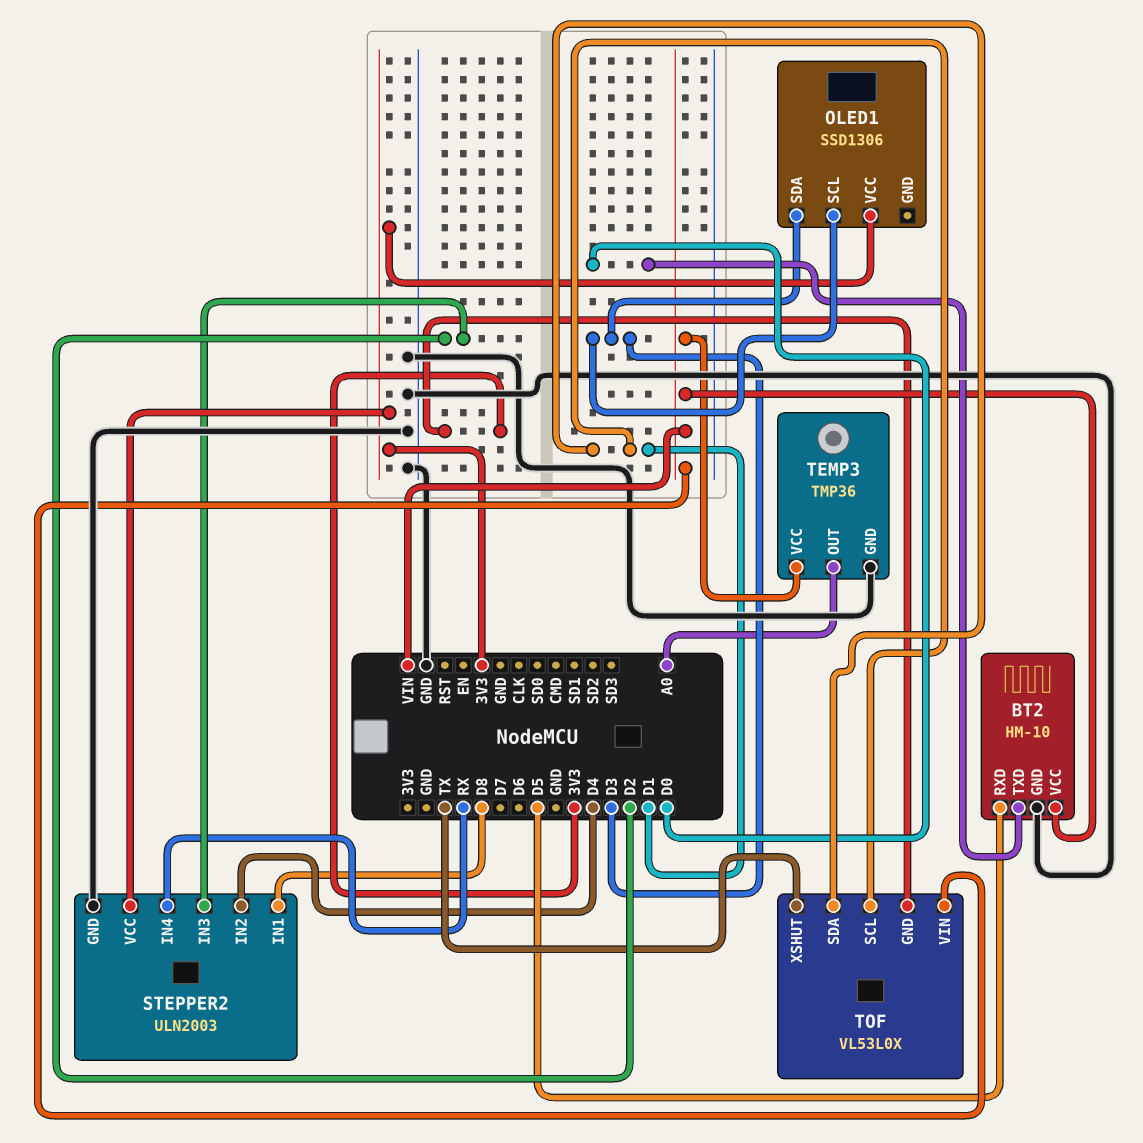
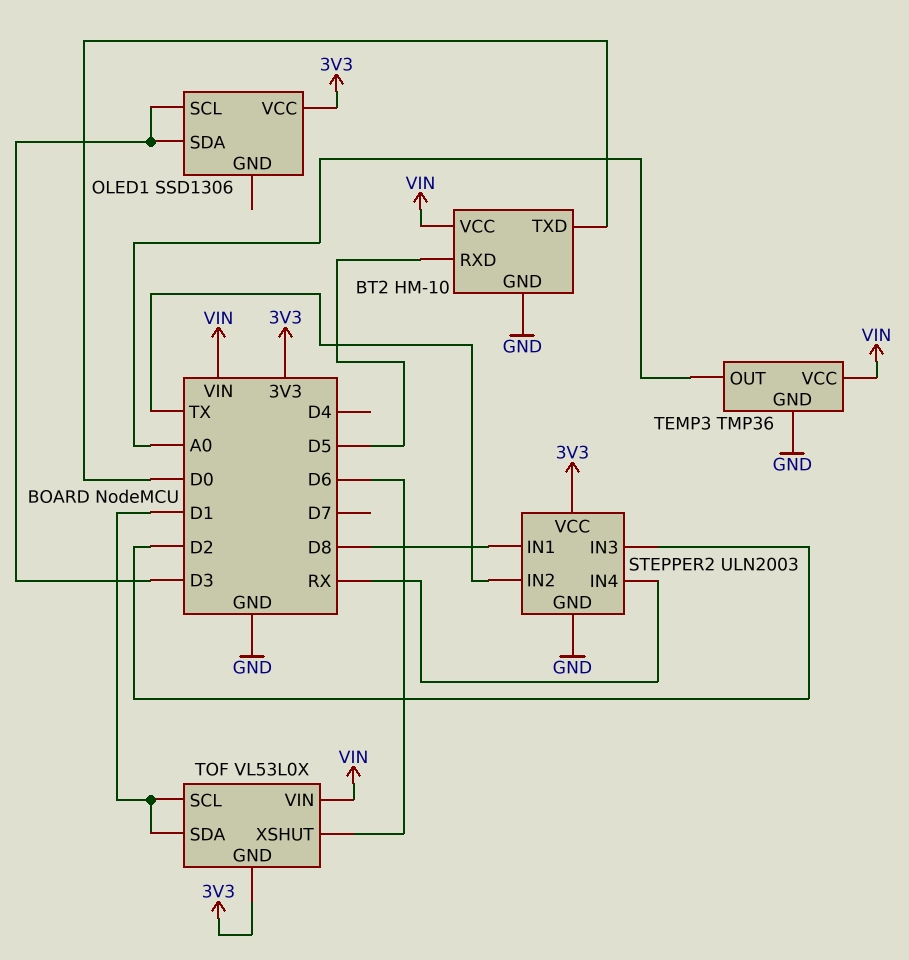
STEPPER2 pin IN2: D4 -> TX
TOF pin XSHUT: TX -> D6

